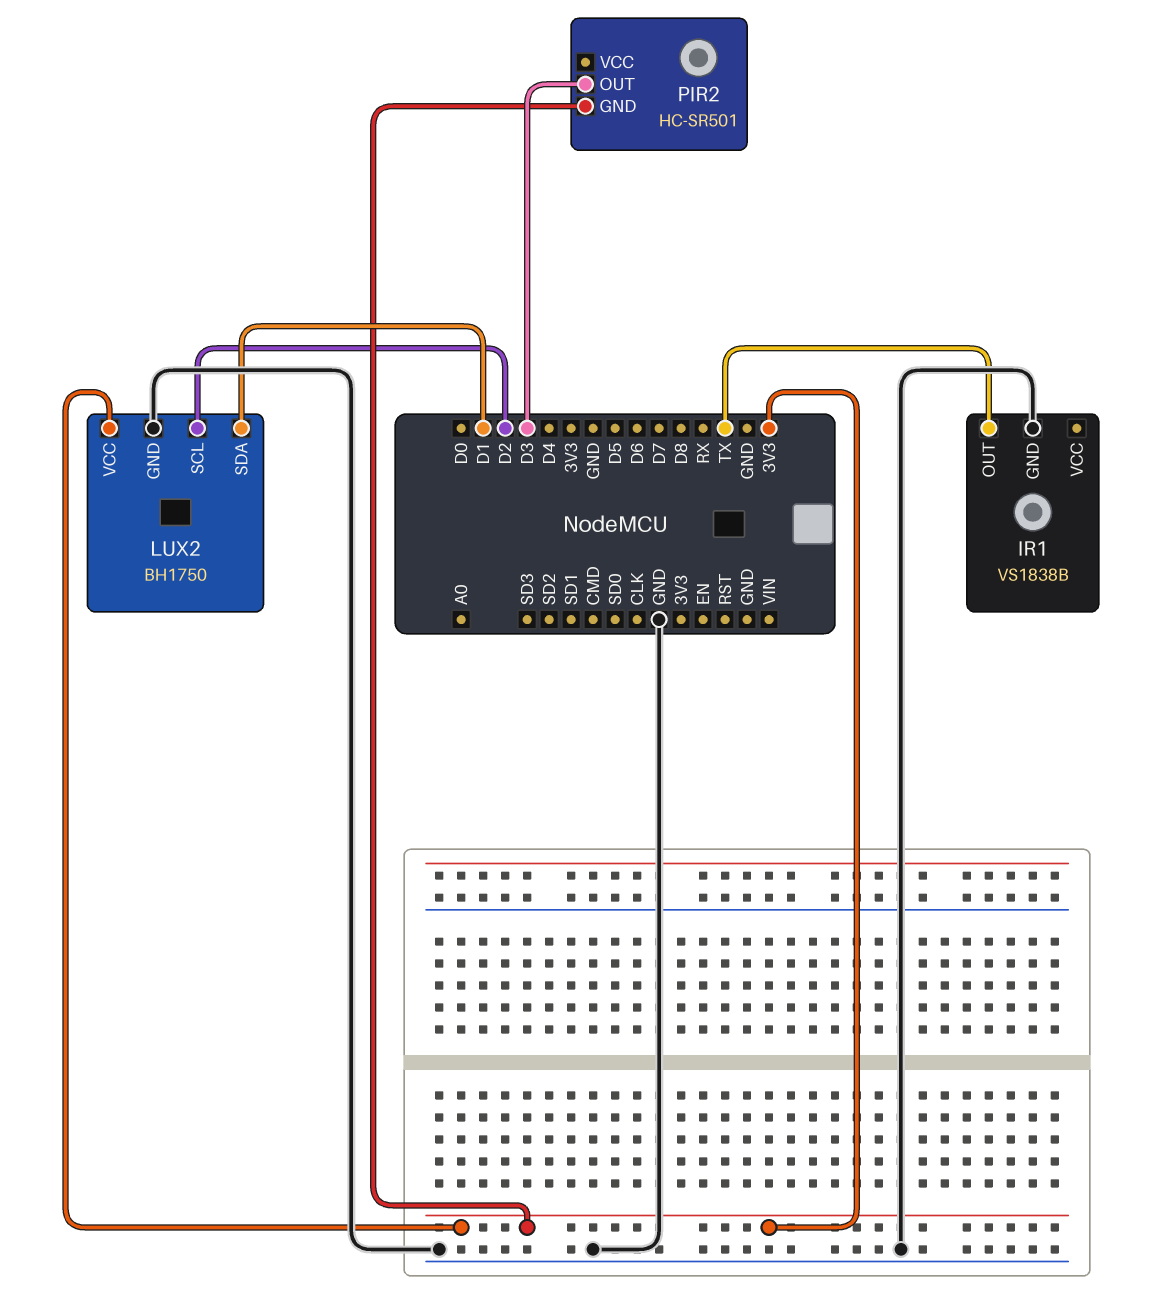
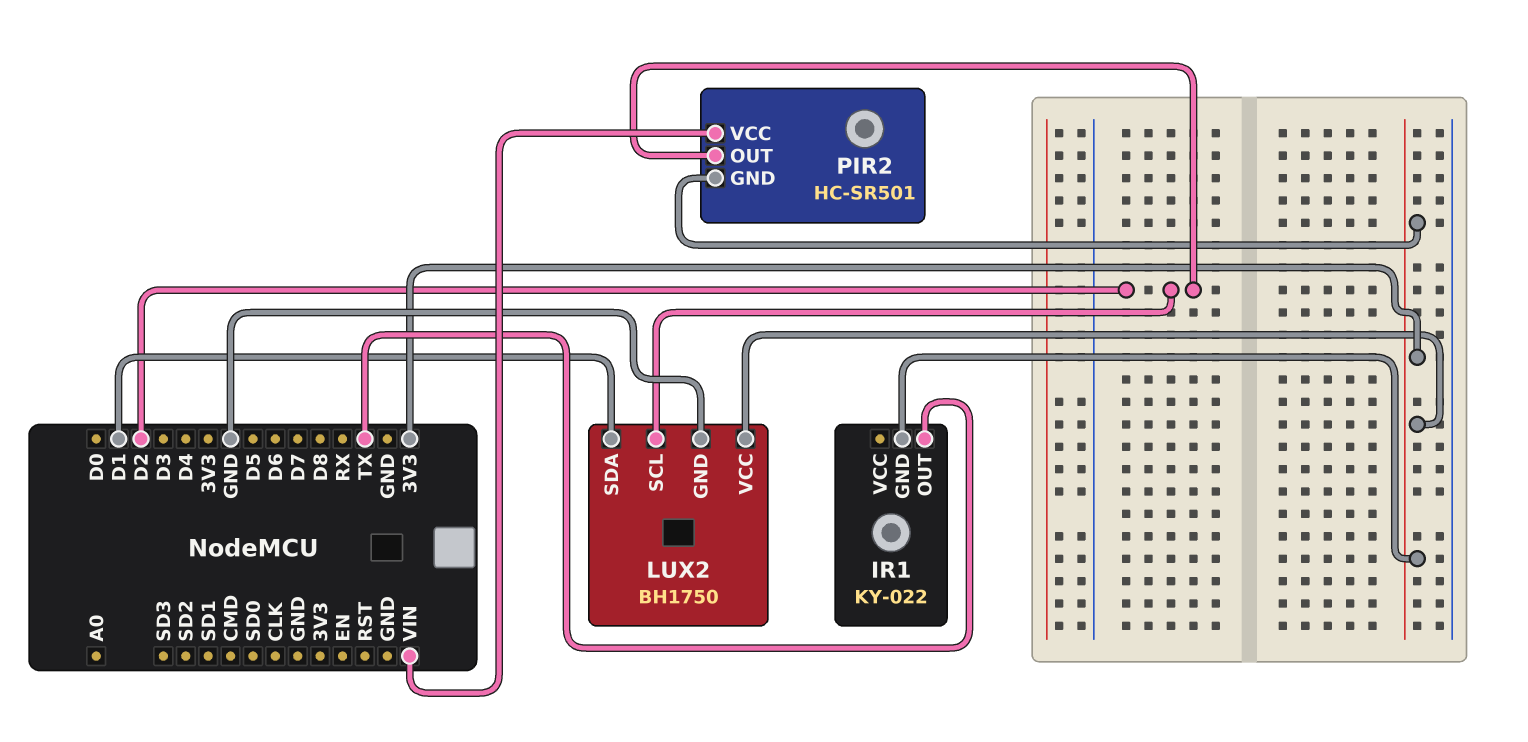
IR1: VS1838B -> KY-022
IR1 pin GND: GND -> 3V3
PIR2 pin OUT: D3 -> D2
PIR2 pin VCC: none -> VIN

